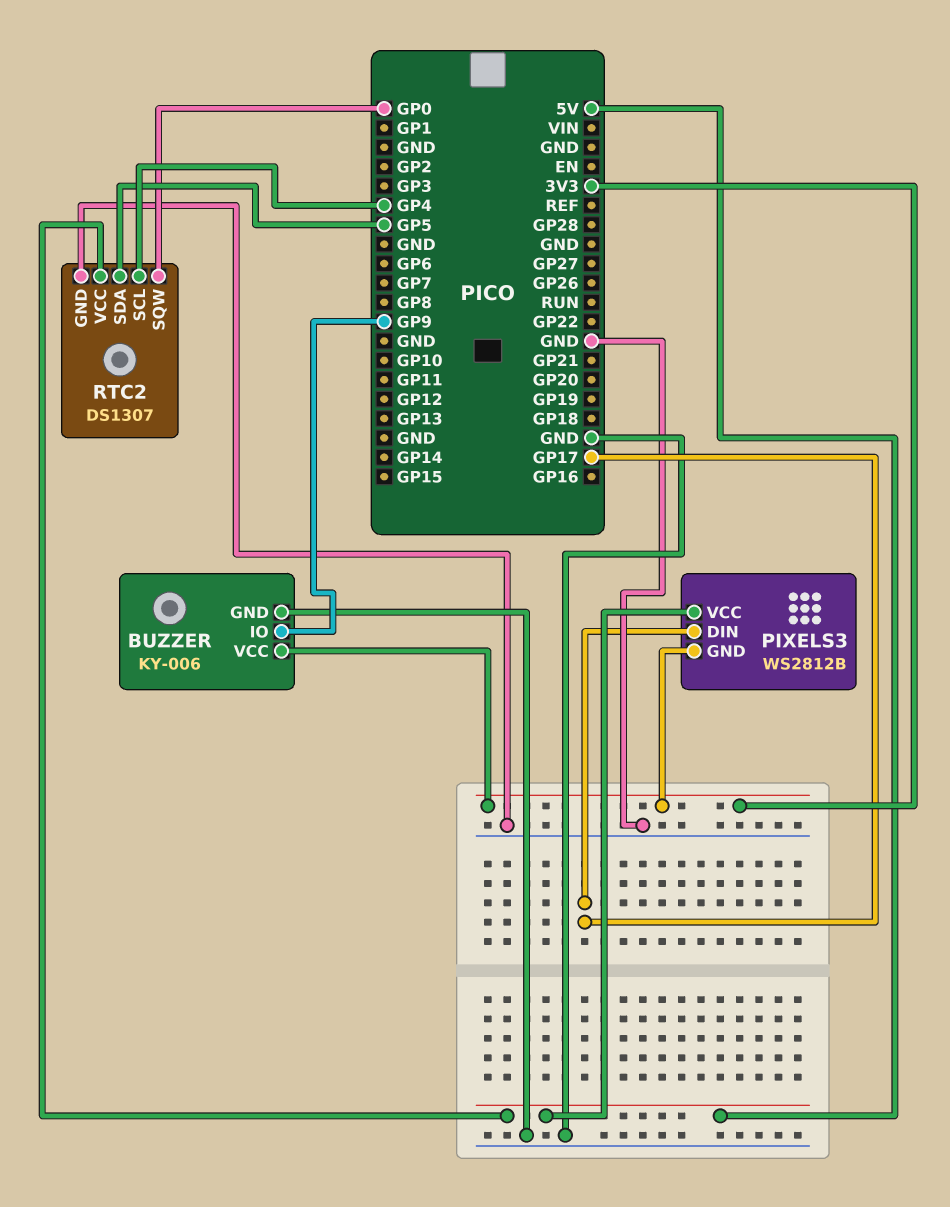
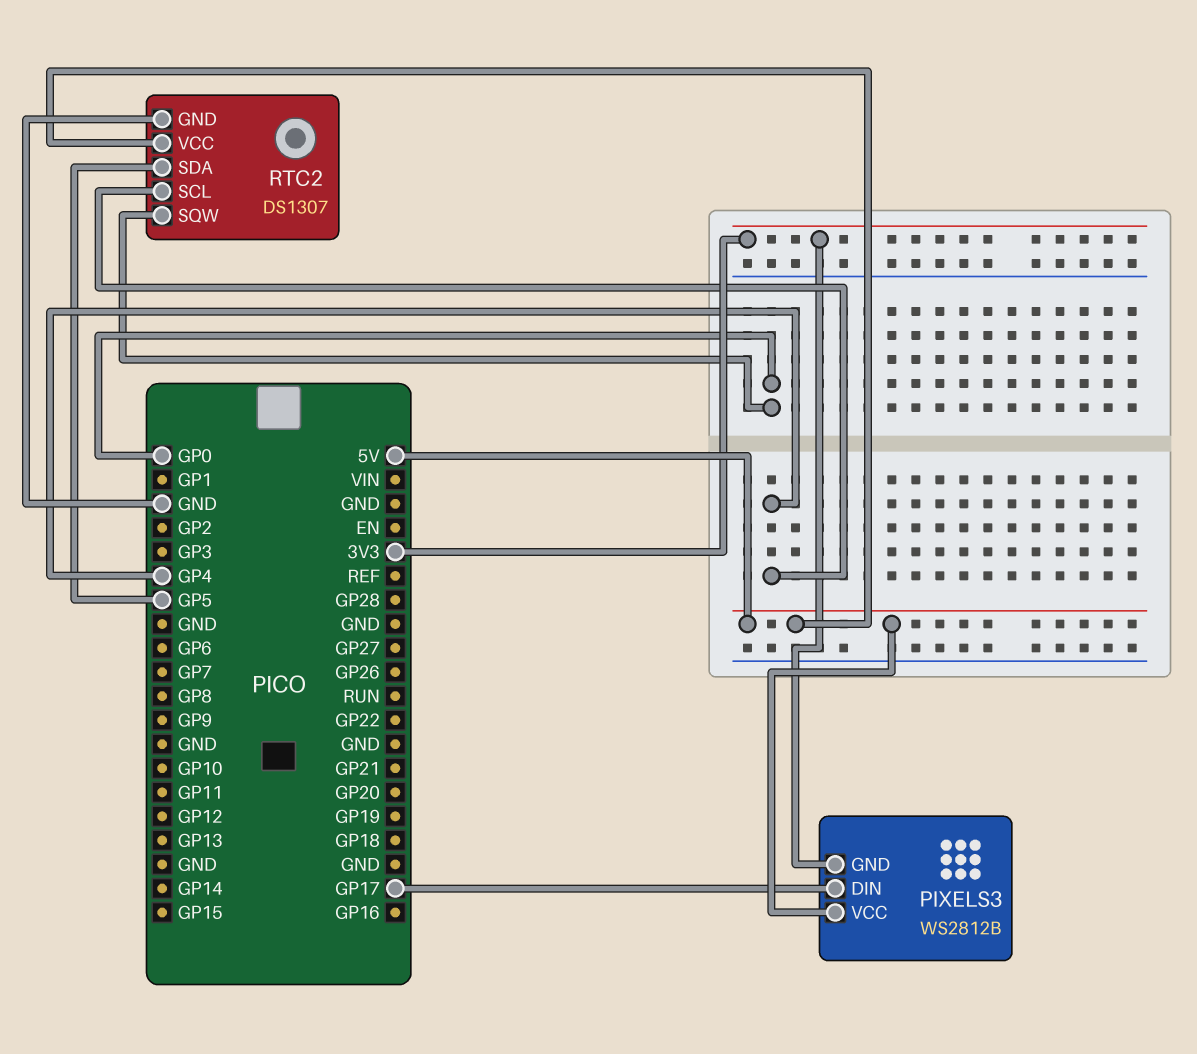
BUZZER: KY-006 -> none
BUZZER pin GND: GND -> none
BUZZER pin IO: GP9 -> none
BUZZER pin VCC: 3V3 -> none

